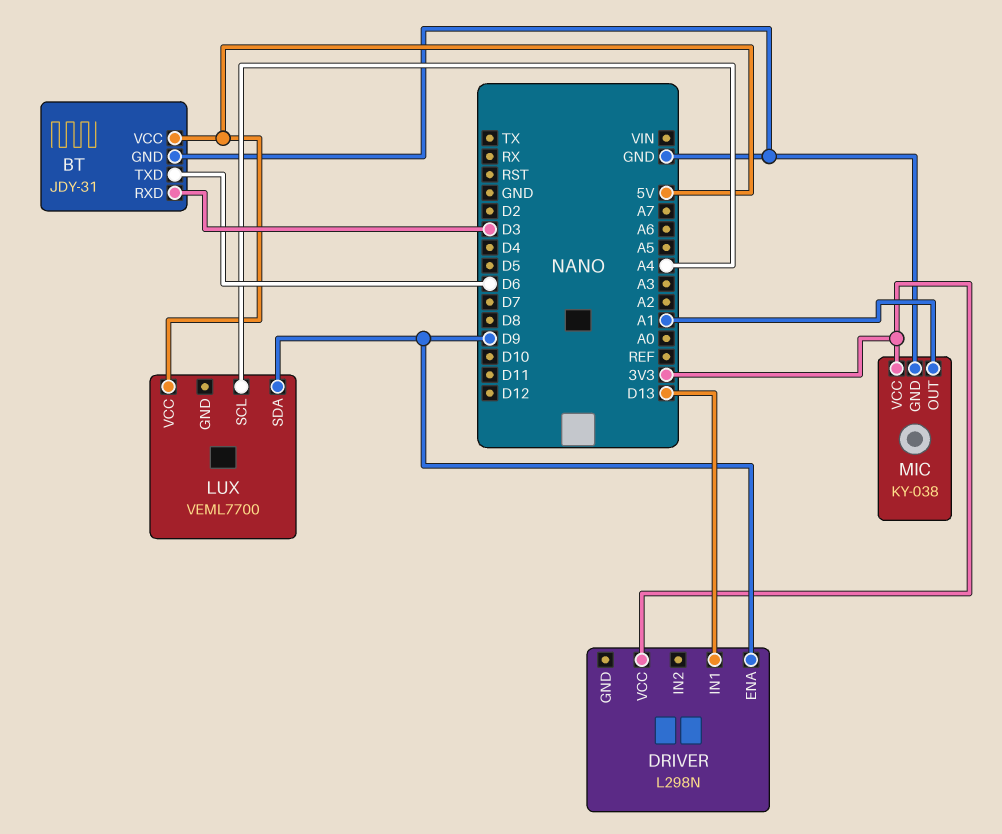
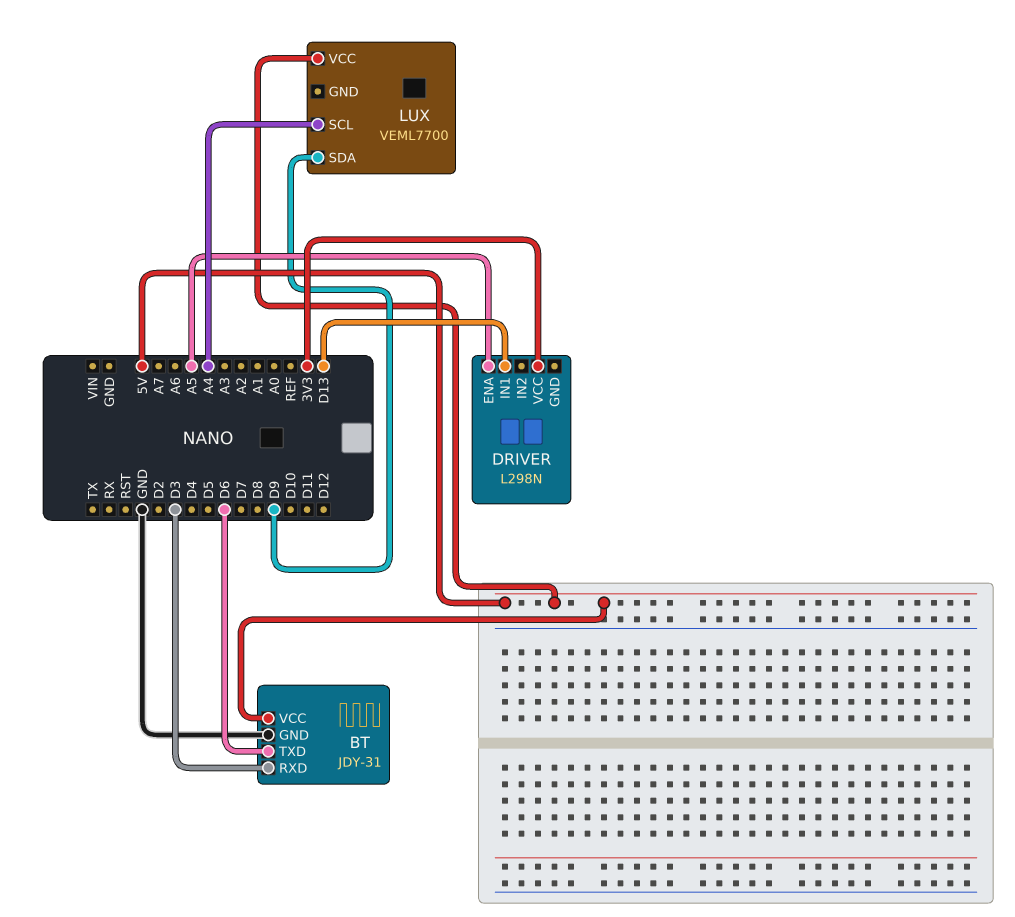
DRIVER pin ENA: D9 -> A5
MIC: KY-038 -> none
MIC pin GND: GND -> none
MIC pin OUT: A1 -> none
MIC pin VCC: 3V3 -> none

